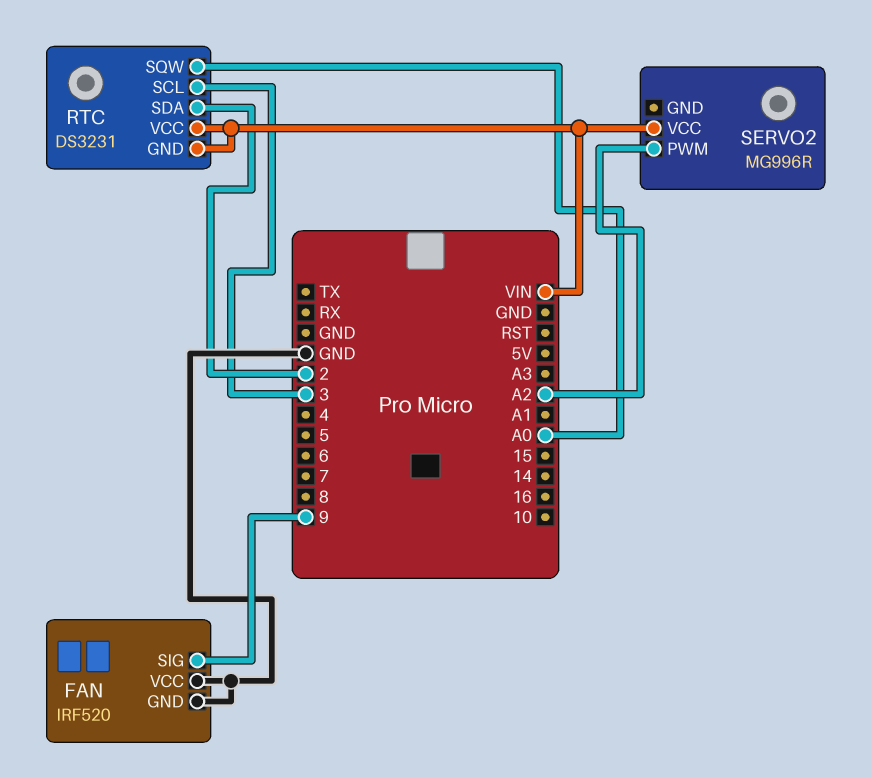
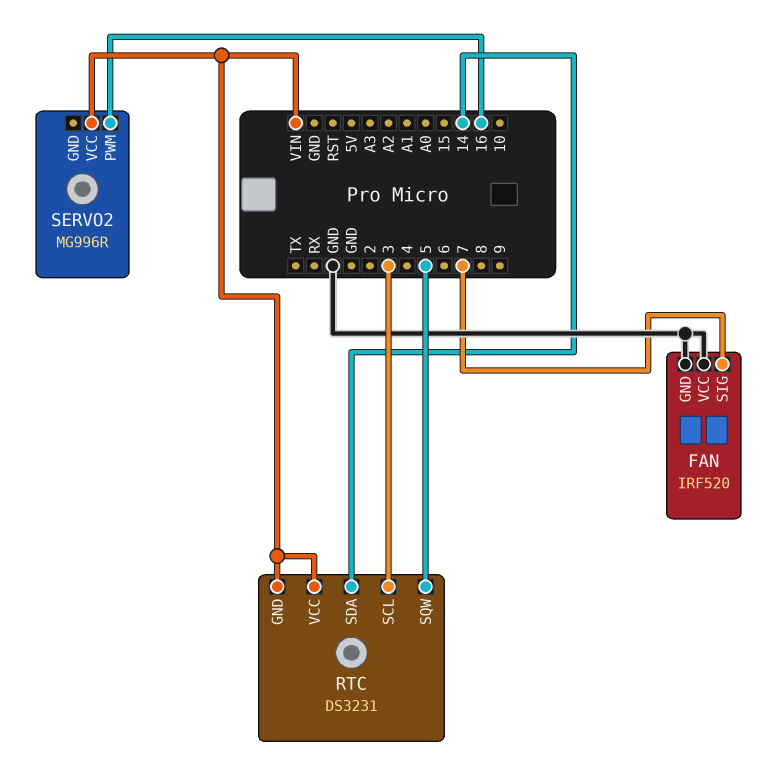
FAN pin SIG: 9 -> 7
RTC pin SDA: 2 -> 14
RTC pin SQW: A0 -> 5
SERVO2 pin PWM: A2 -> 16

